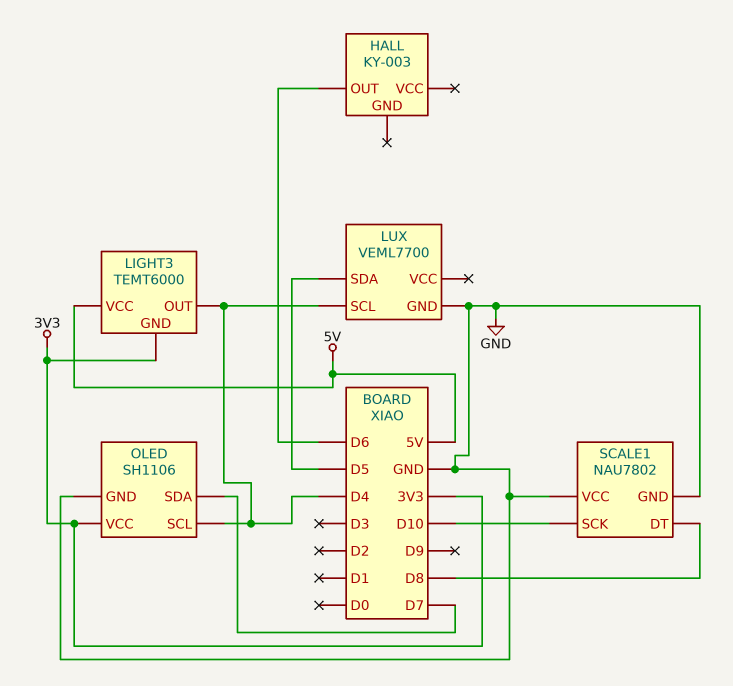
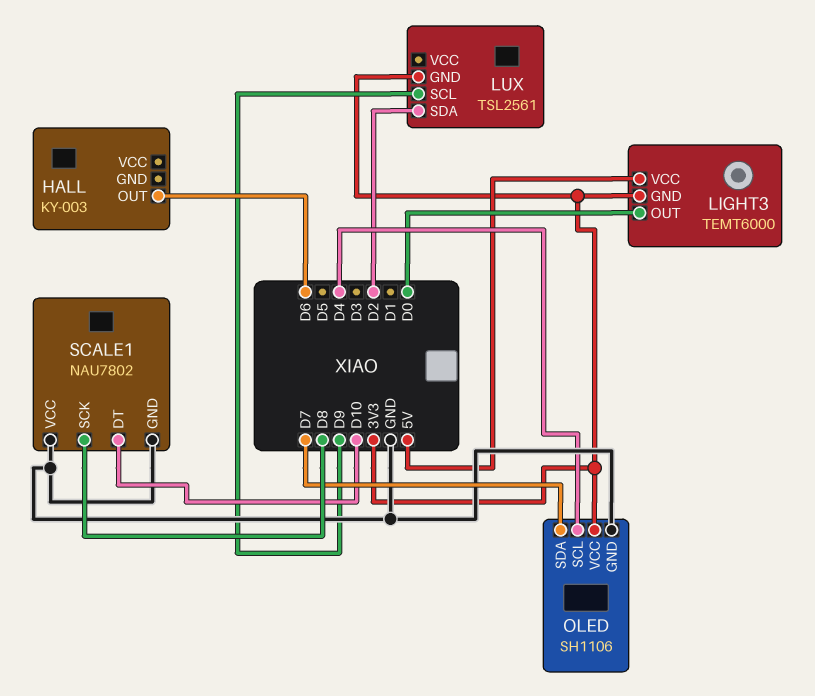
LIGHT3 pin OUT: D4 -> D0
LUX: VEML7700 -> TSL2561
LUX pin GND: GND -> 3V3
LUX pin SCL: D4 -> D9
LUX pin SDA: D5 -> D2
SCALE1 pin DT: D8 -> D10
SCALE1 pin SCK: D10 -> D8

